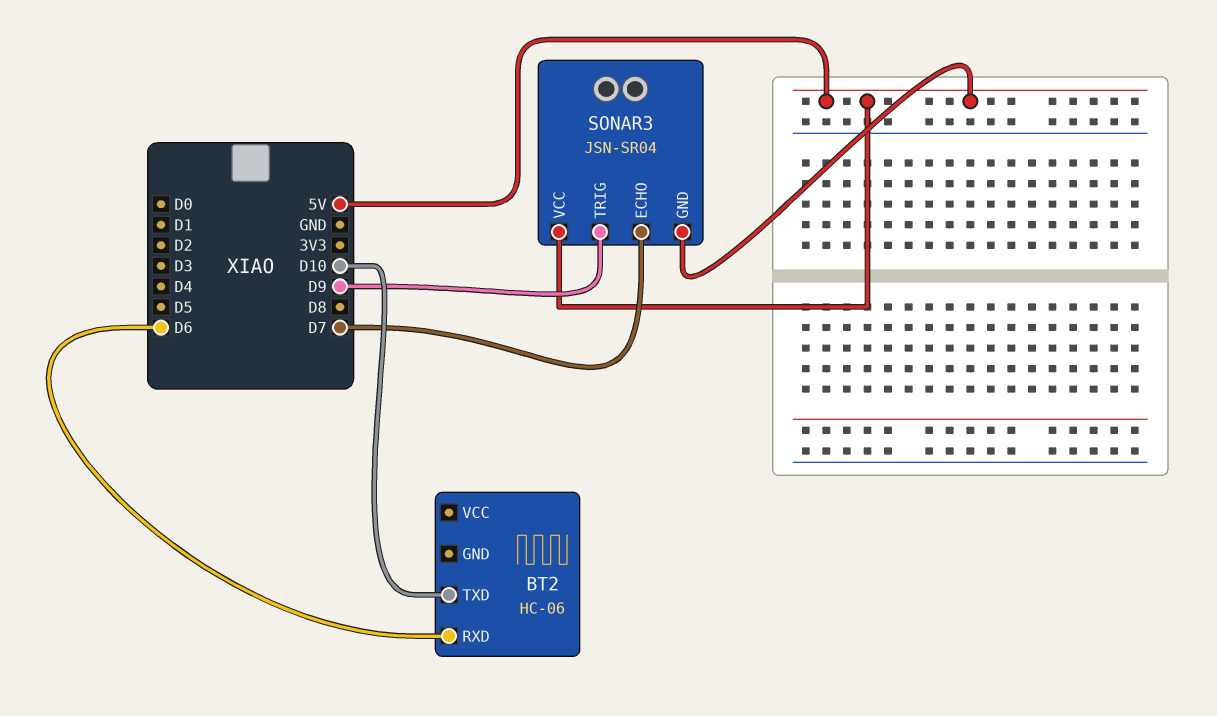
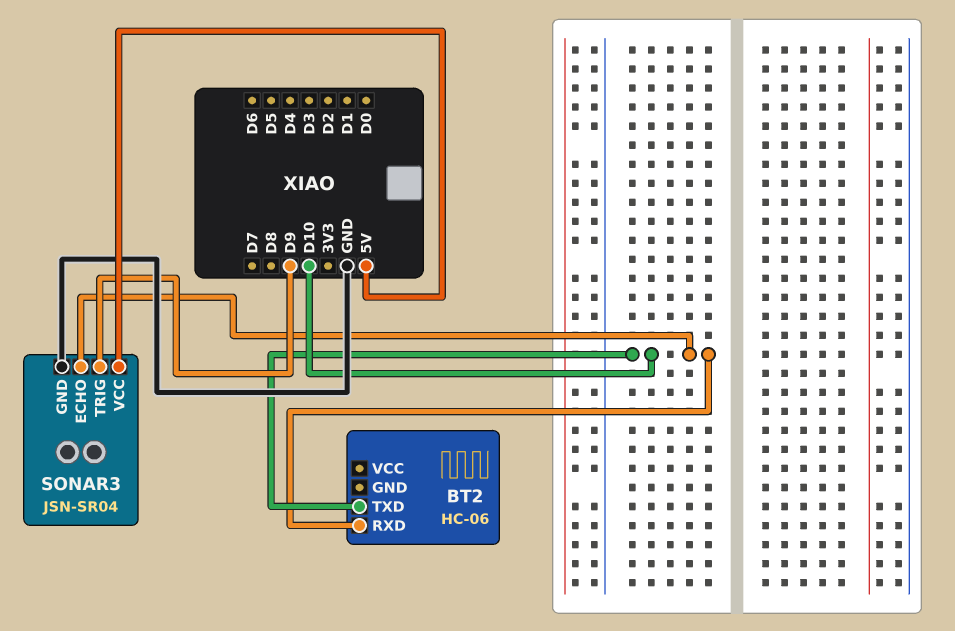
BT2 pin RXD: D6 -> D10
SONAR3 pin ECHO: D7 -> D10
SONAR3 pin GND: 5V -> GND

